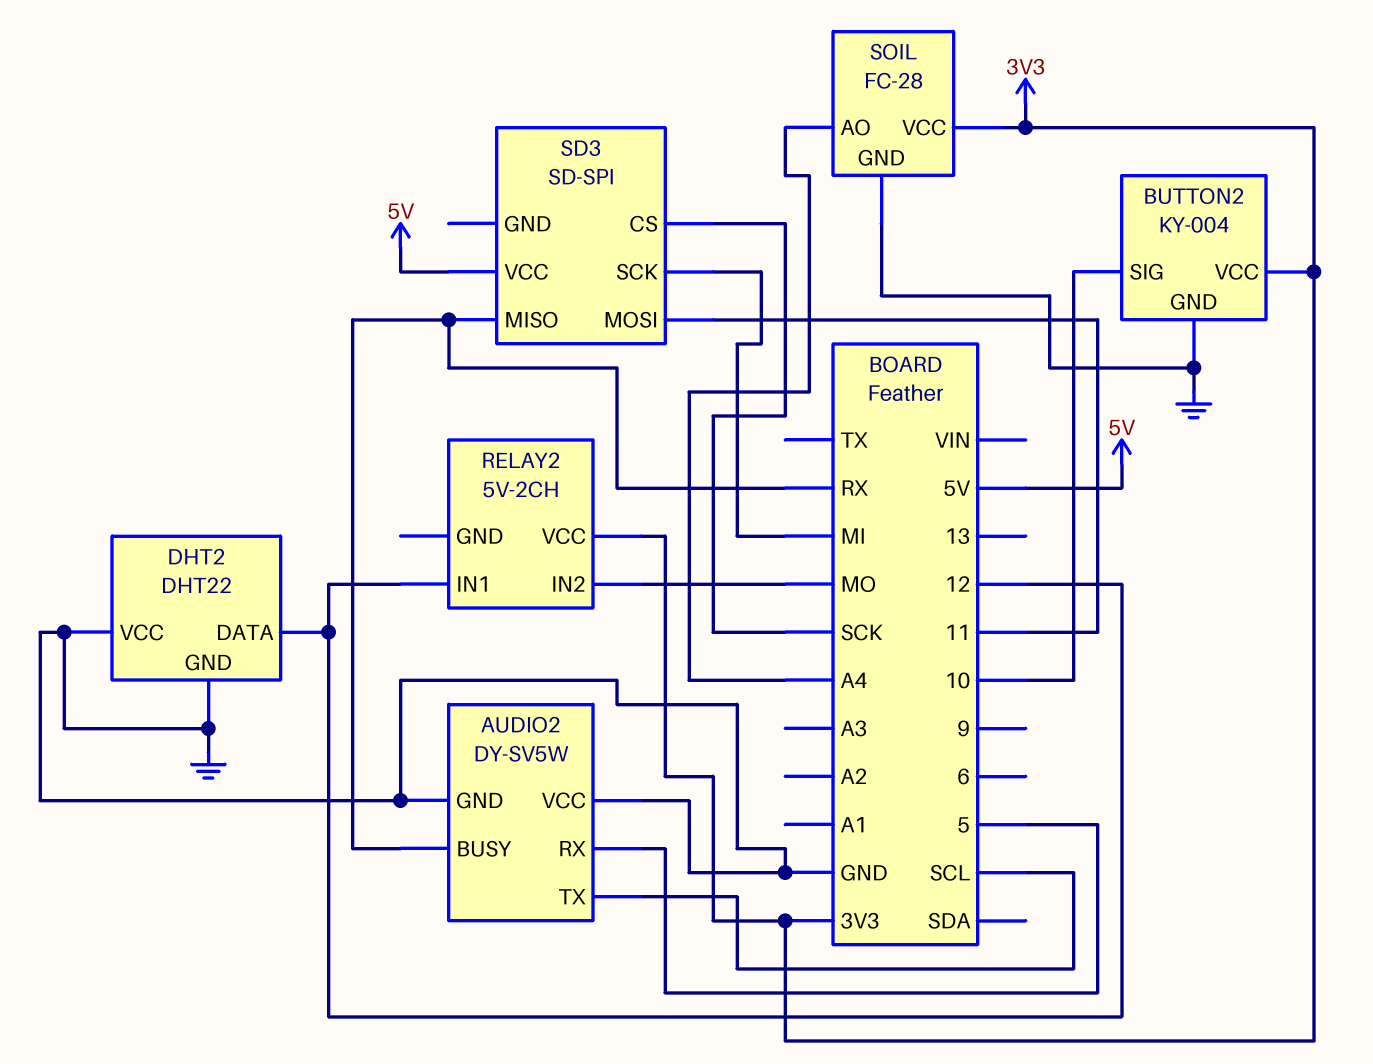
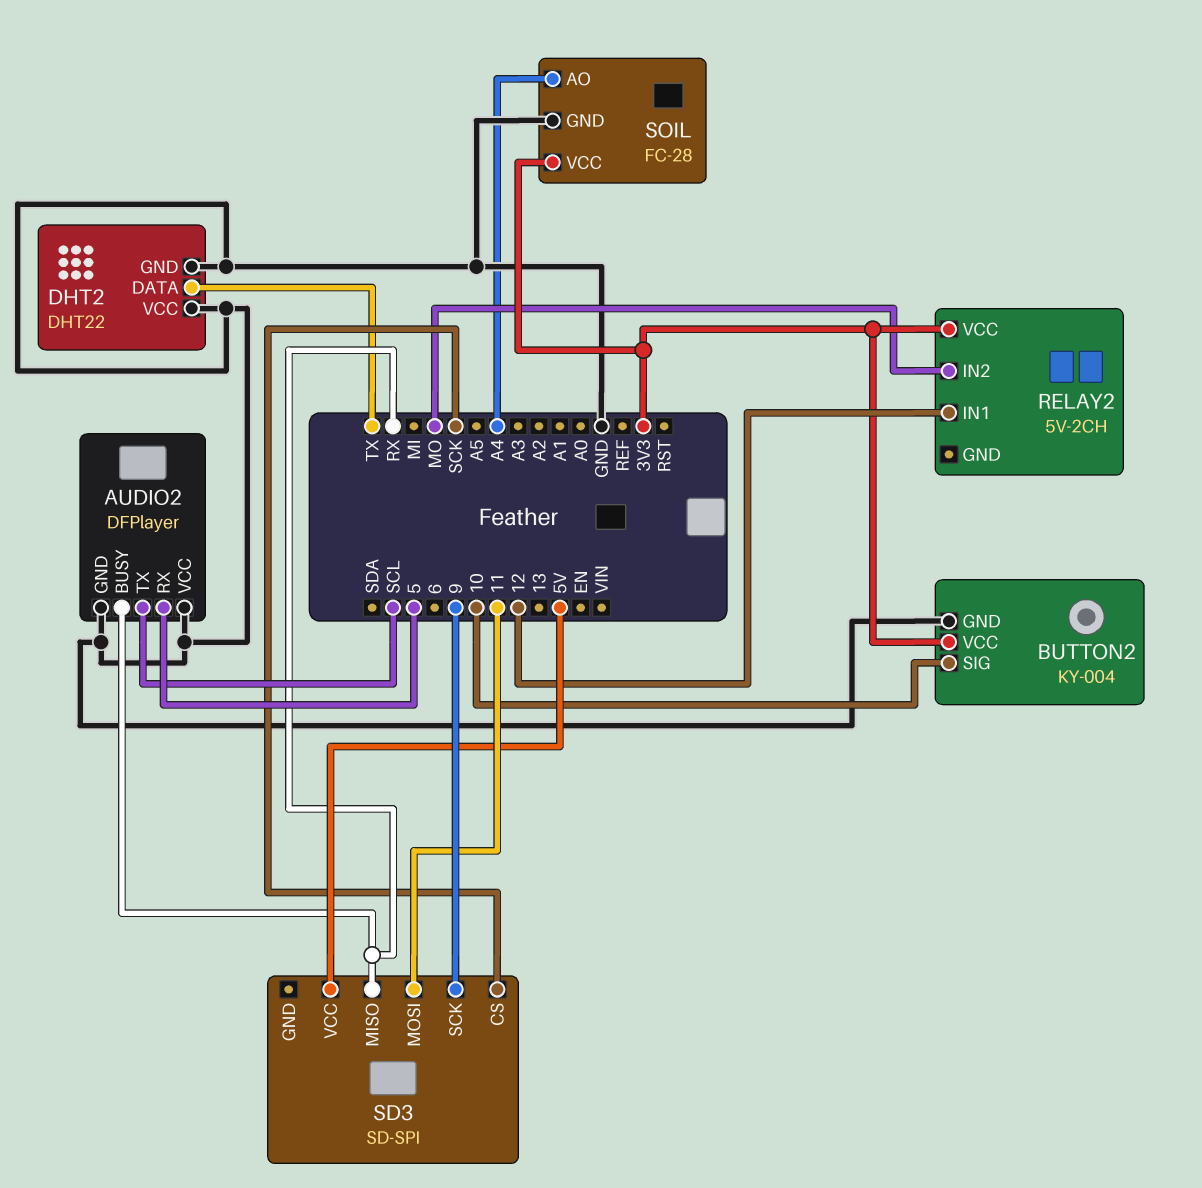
AUDIO2: DY-SV5W -> DFPlayer
DHT2 pin DATA: 12 -> TX
SD3 pin SCK: MI -> 9

